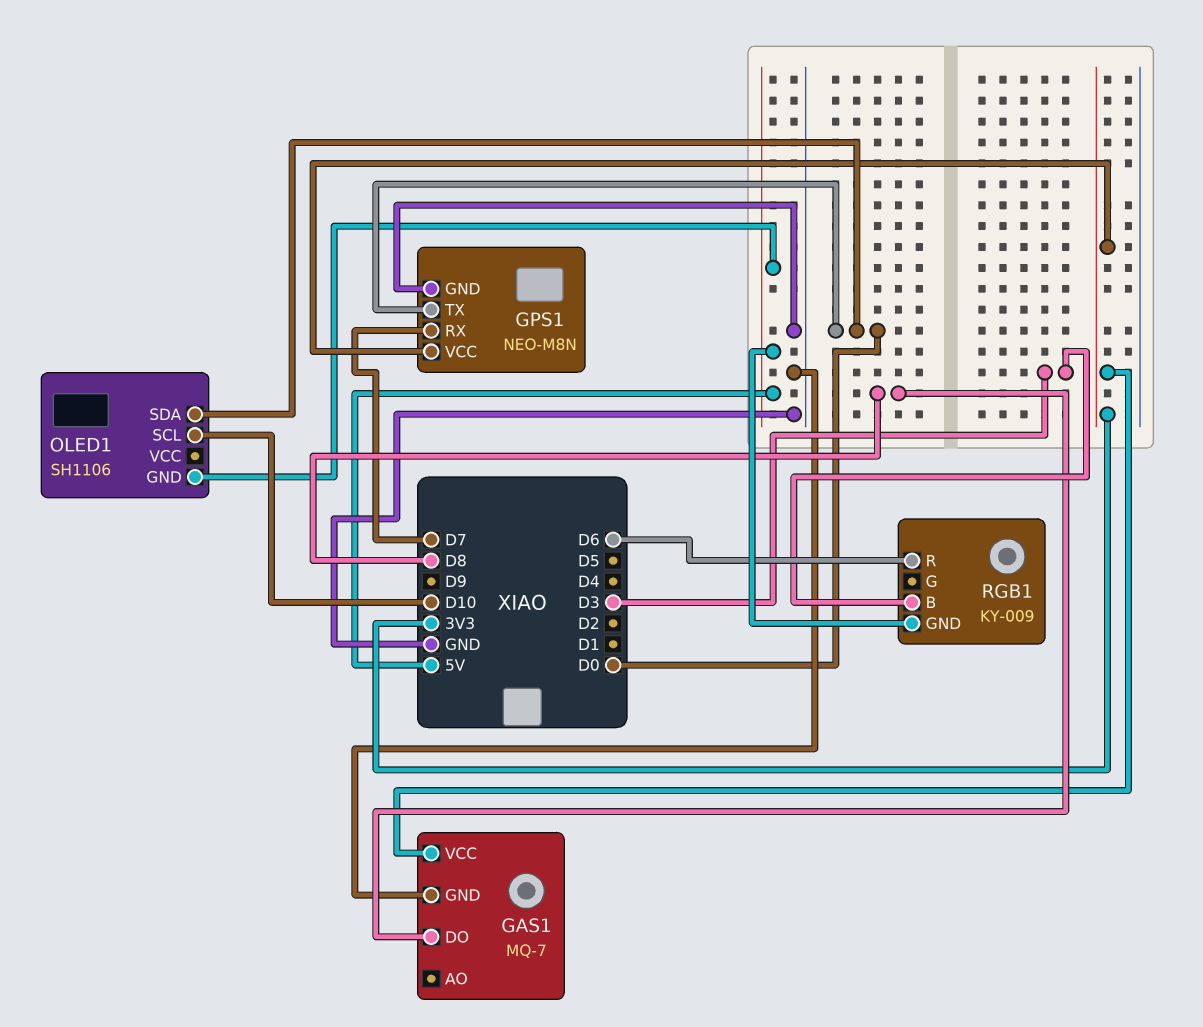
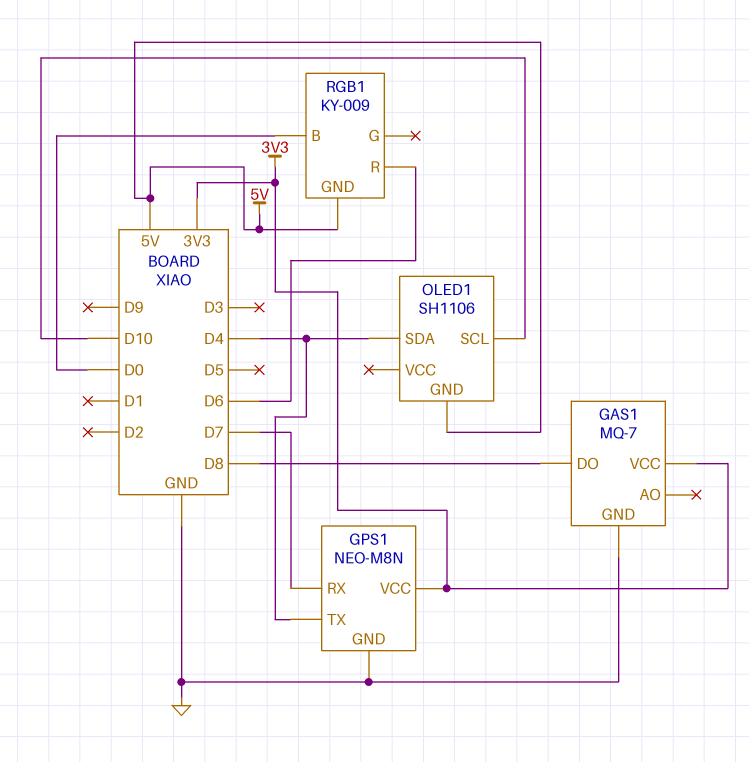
GPS1 pin TX: D0 -> D4
OLED1 pin SDA: D0 -> D4
RGB1 pin B: D3 -> D0

